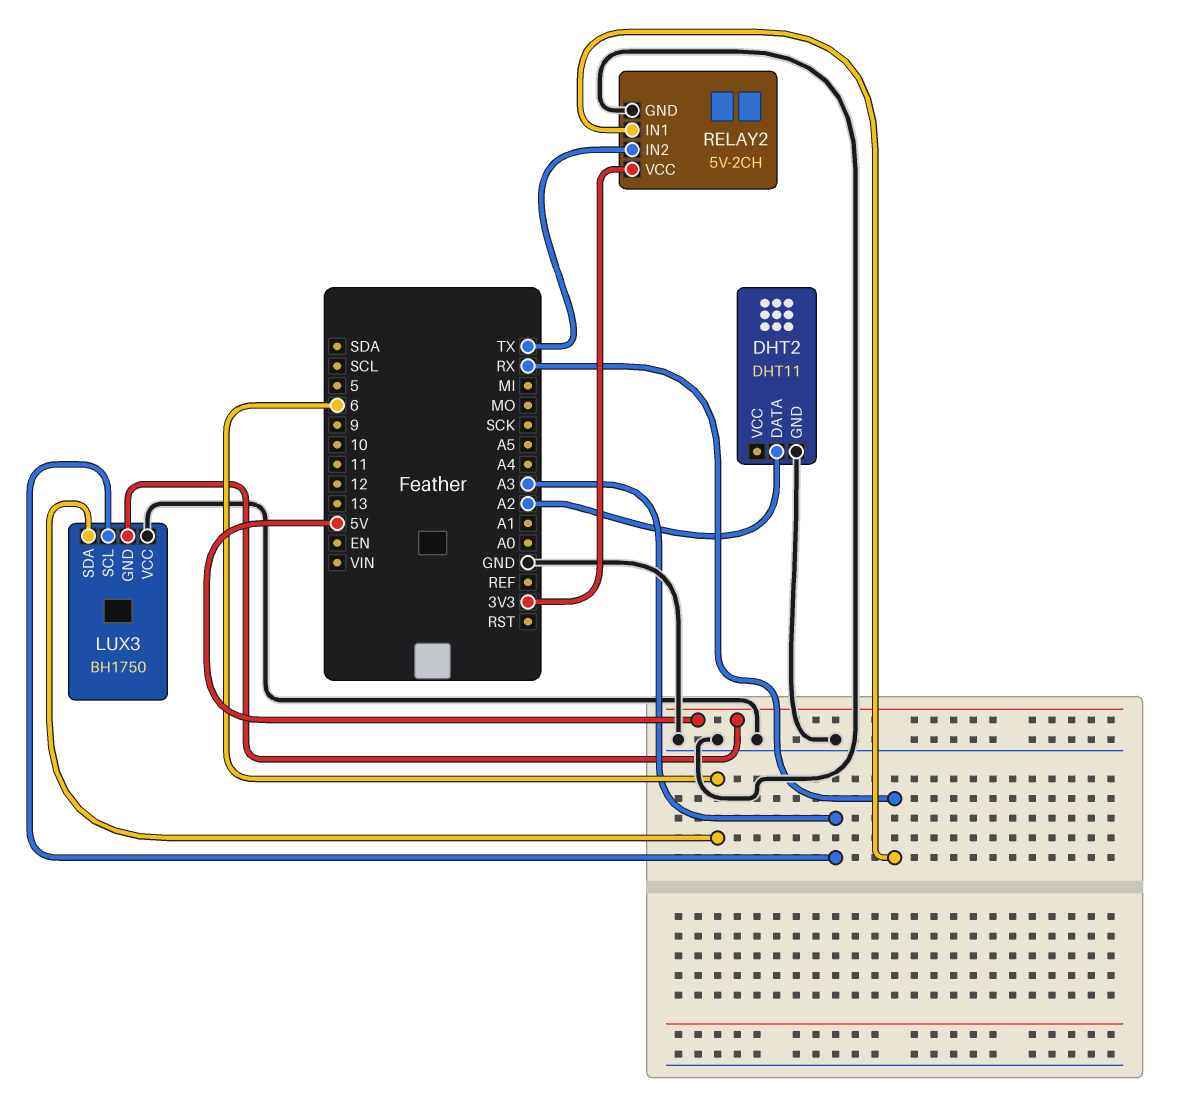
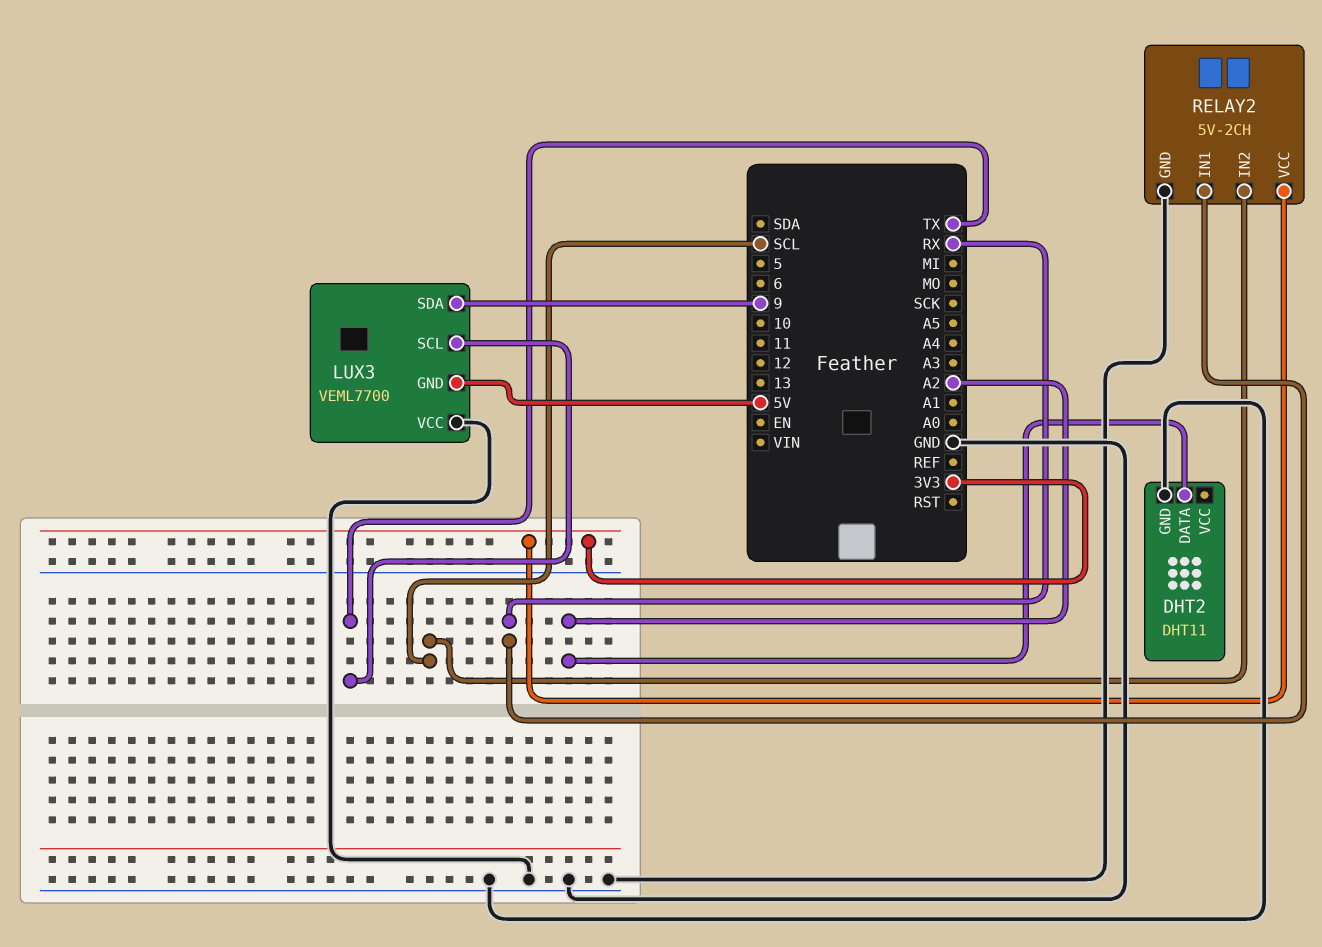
LUX3: BH1750 -> VEML7700
LUX3 pin SCL: A3 -> TX
LUX3 pin SDA: 6 -> 9
RELAY2 pin IN2: TX -> SCL

